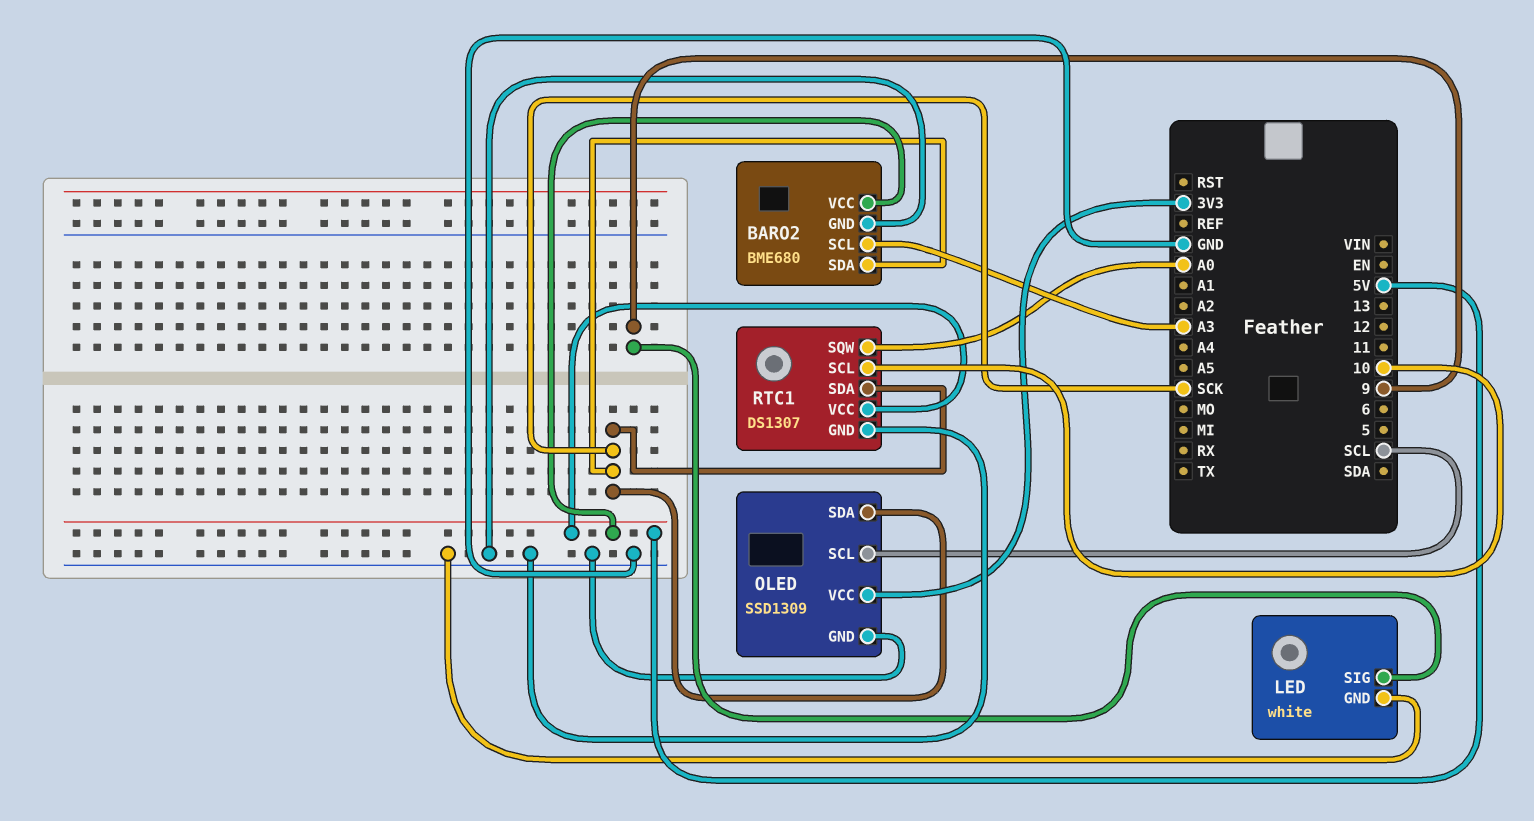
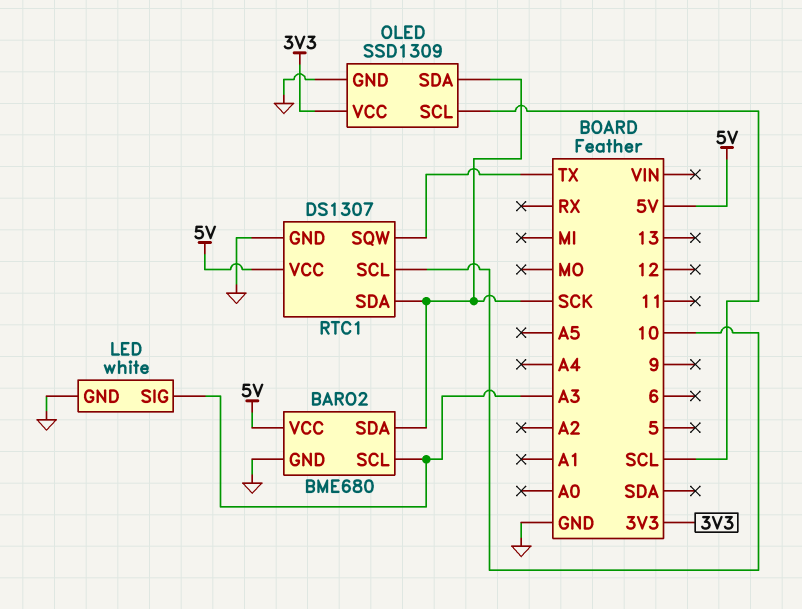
LED pin SIG: 9 -> A3
RTC1 pin SQW: A0 -> TX

